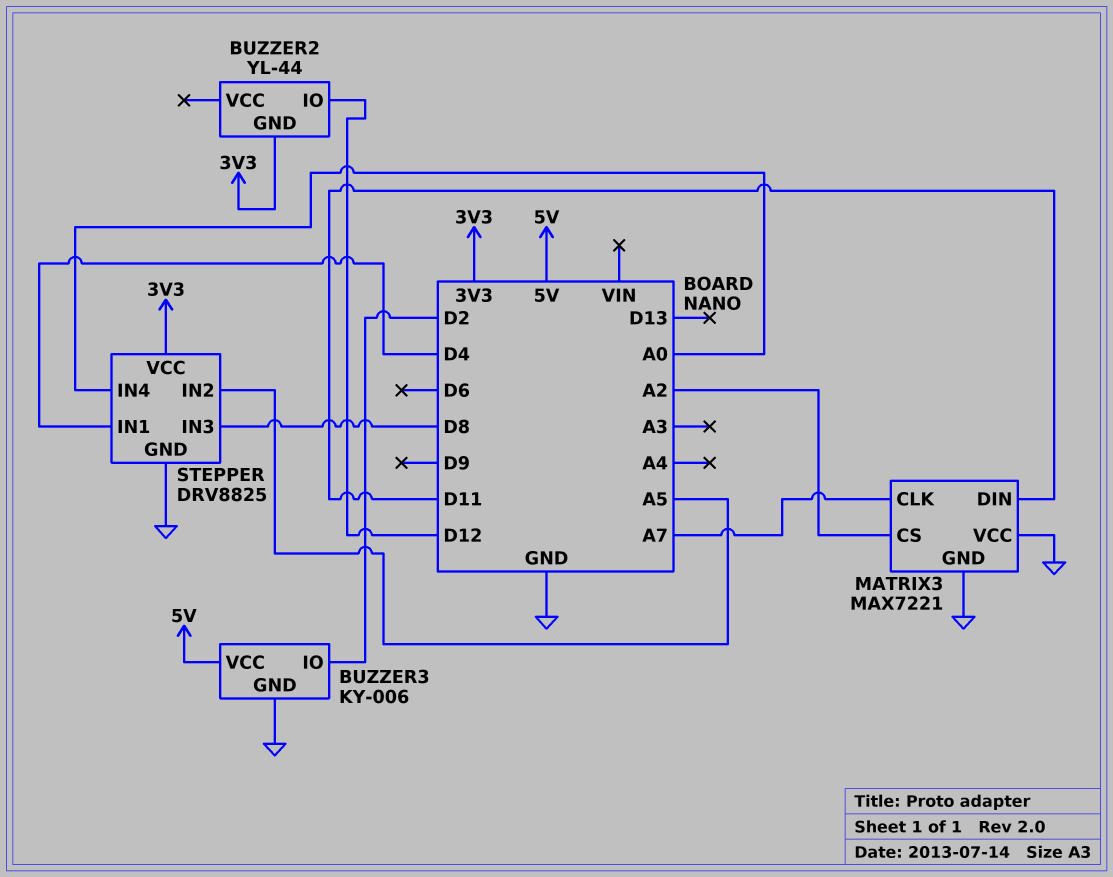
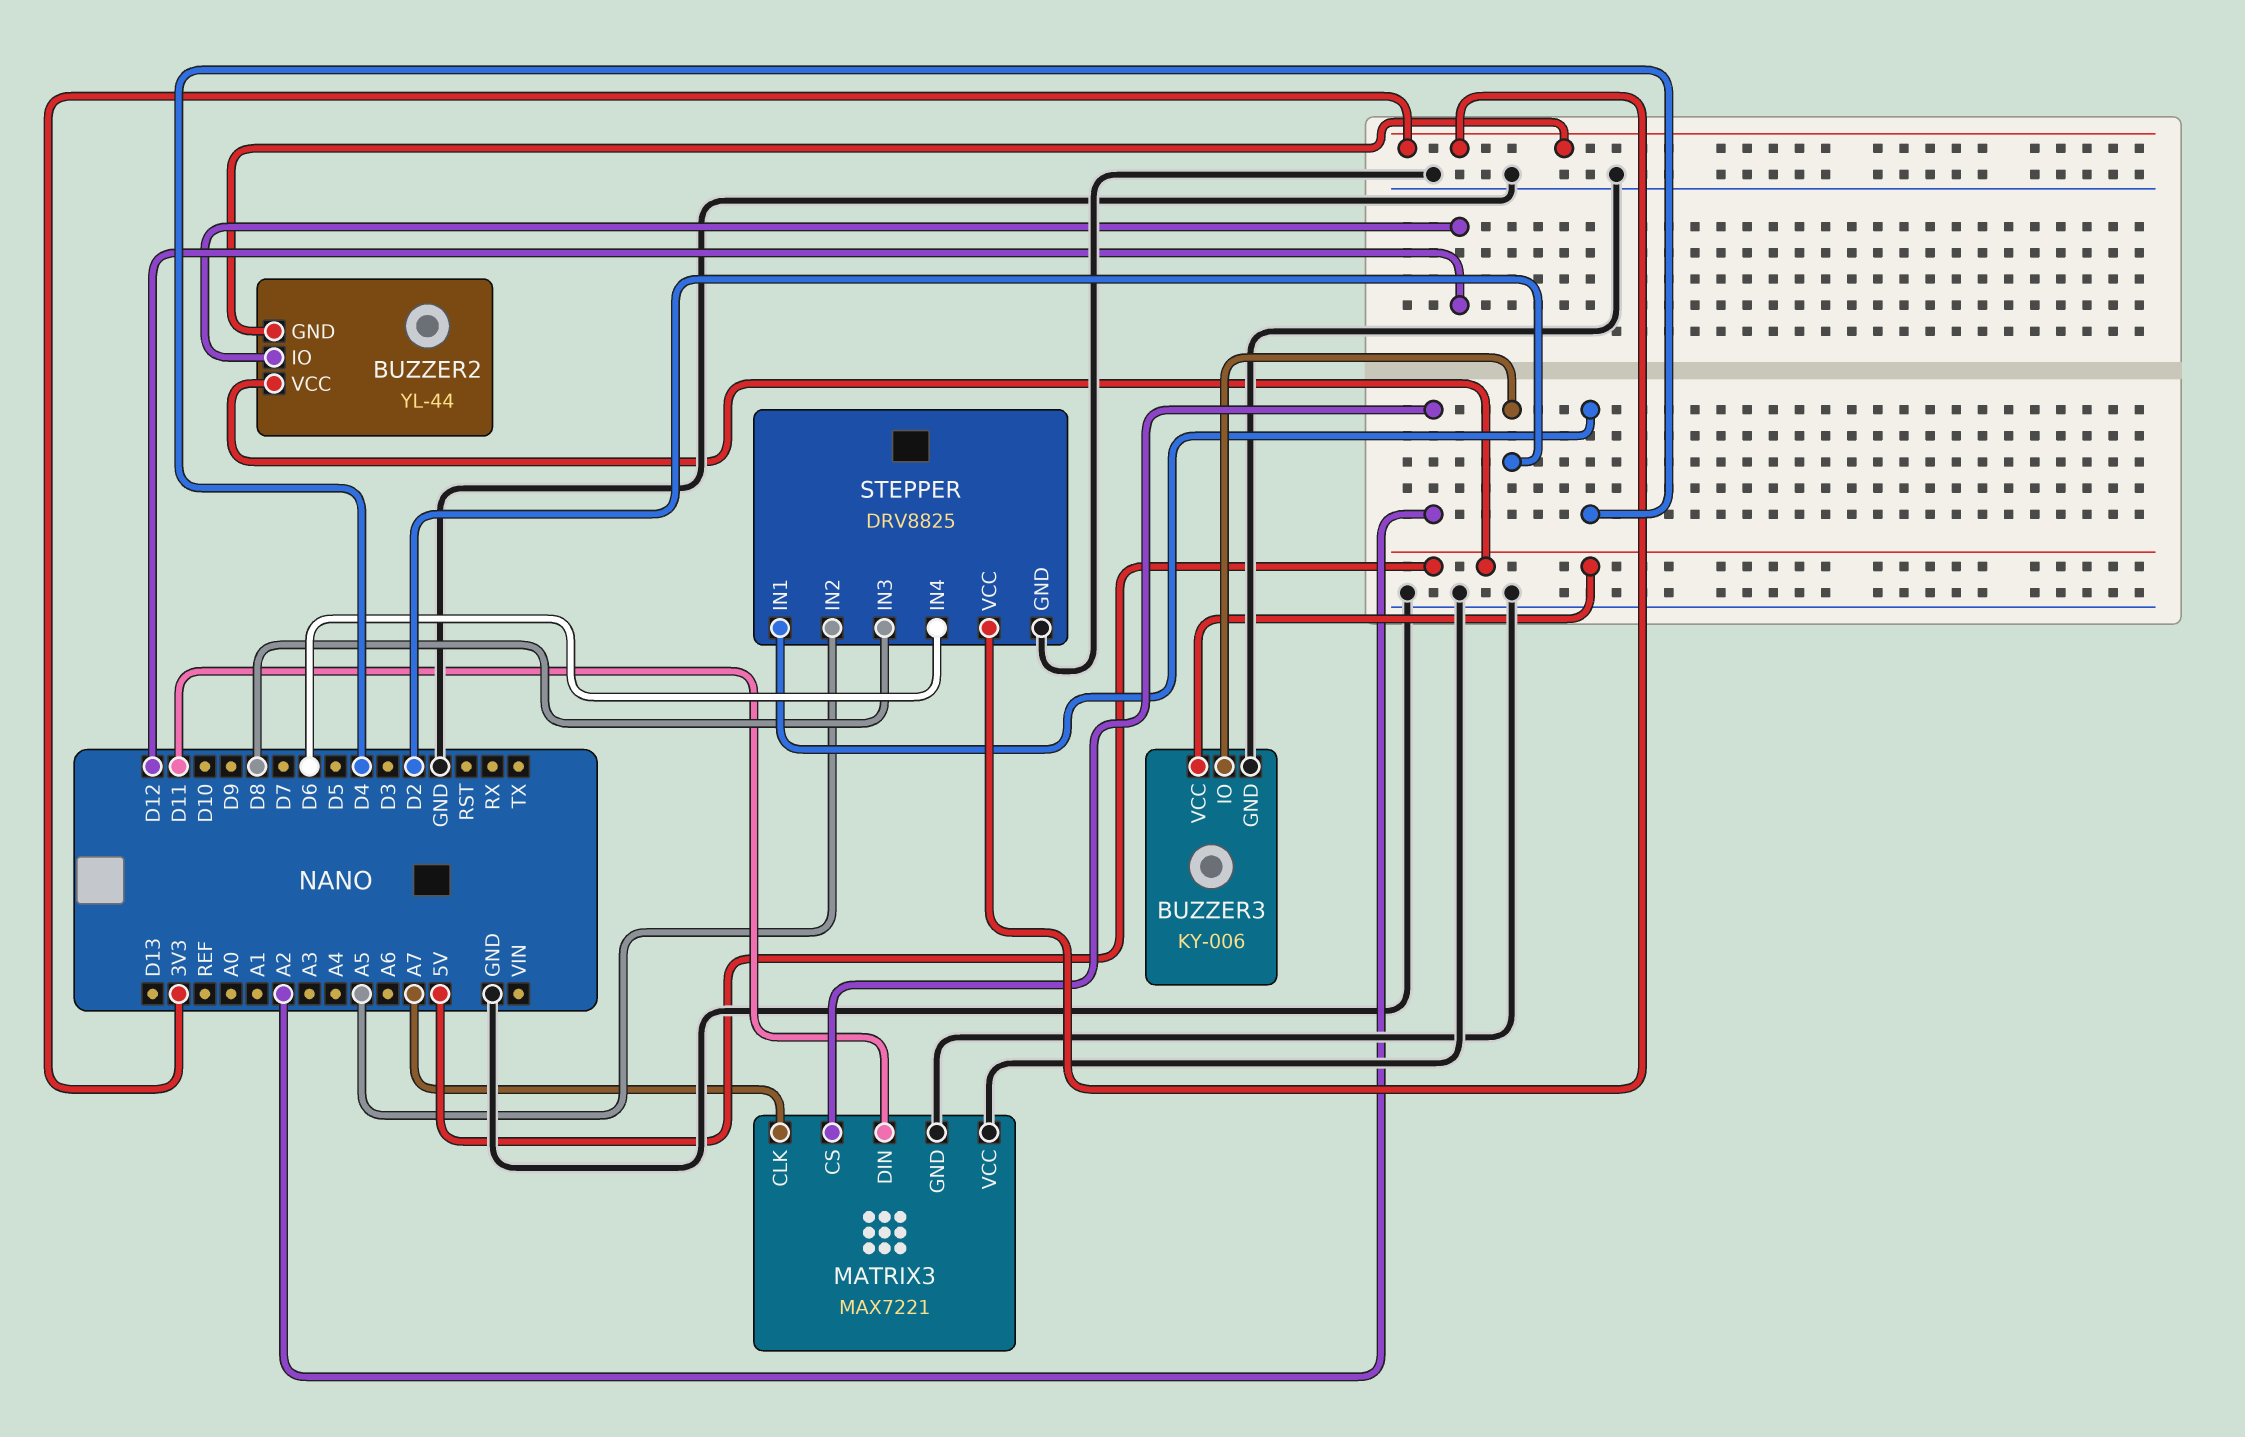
BUZZER2 pin VCC: none -> 5V
STEPPER pin IN4: A0 -> D6

